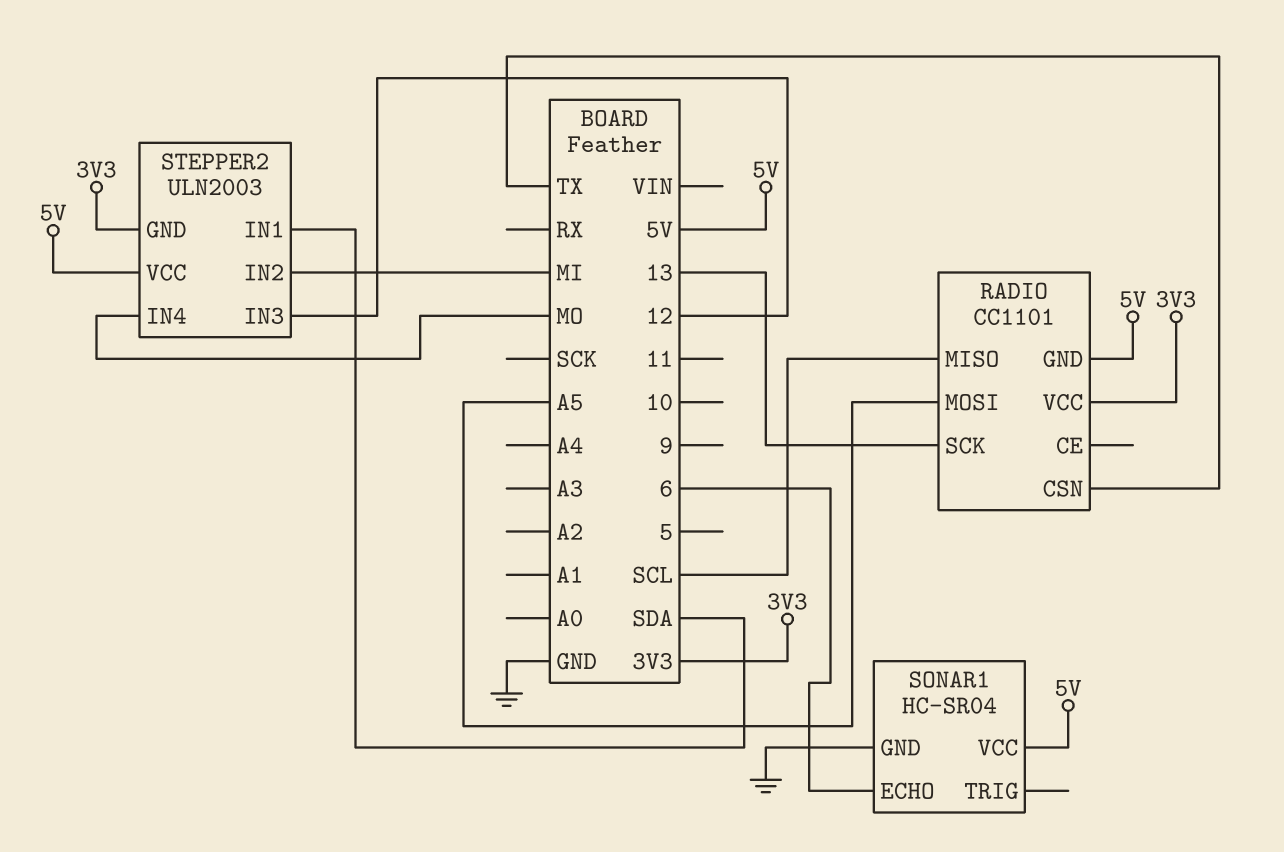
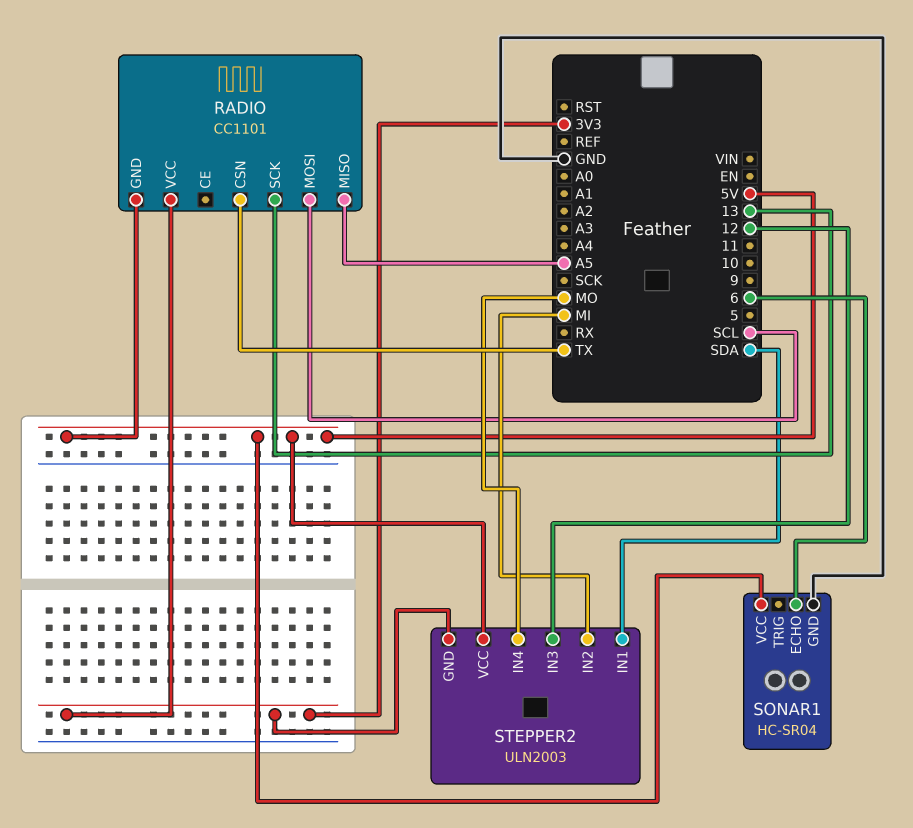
RADIO pin MISO: SCL -> A5
RADIO pin MOSI: A5 -> SCL

